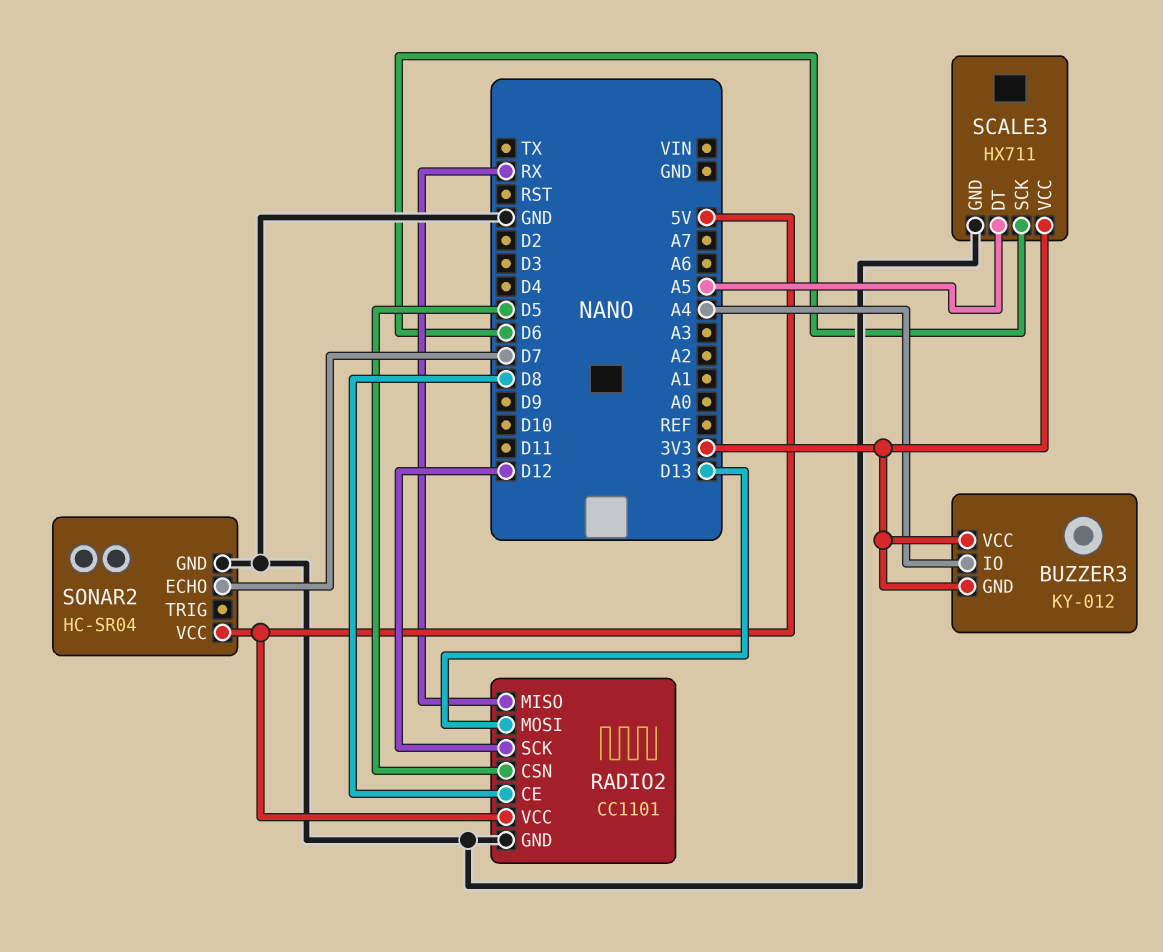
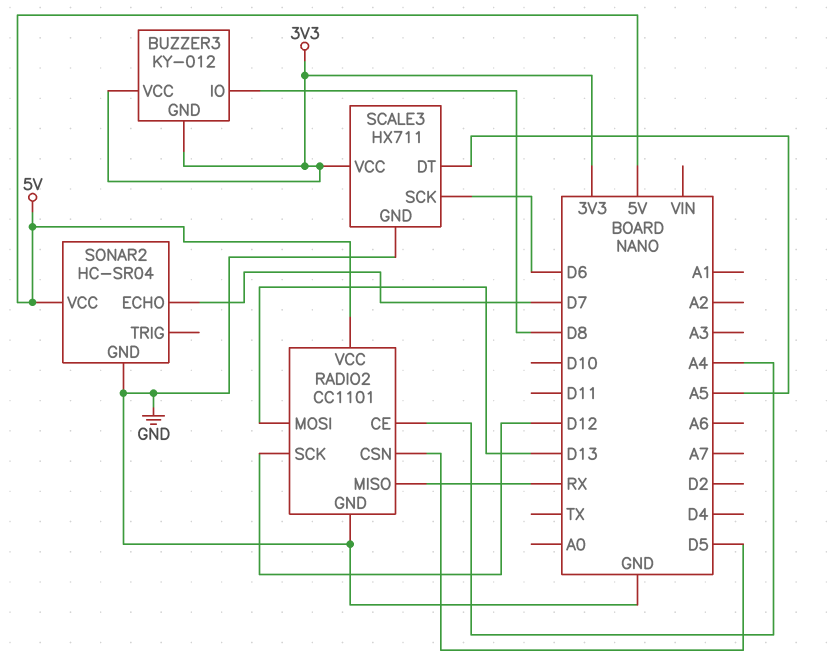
BUZZER3 pin IO: A4 -> D8
RADIO2 pin CE: D8 -> A4

